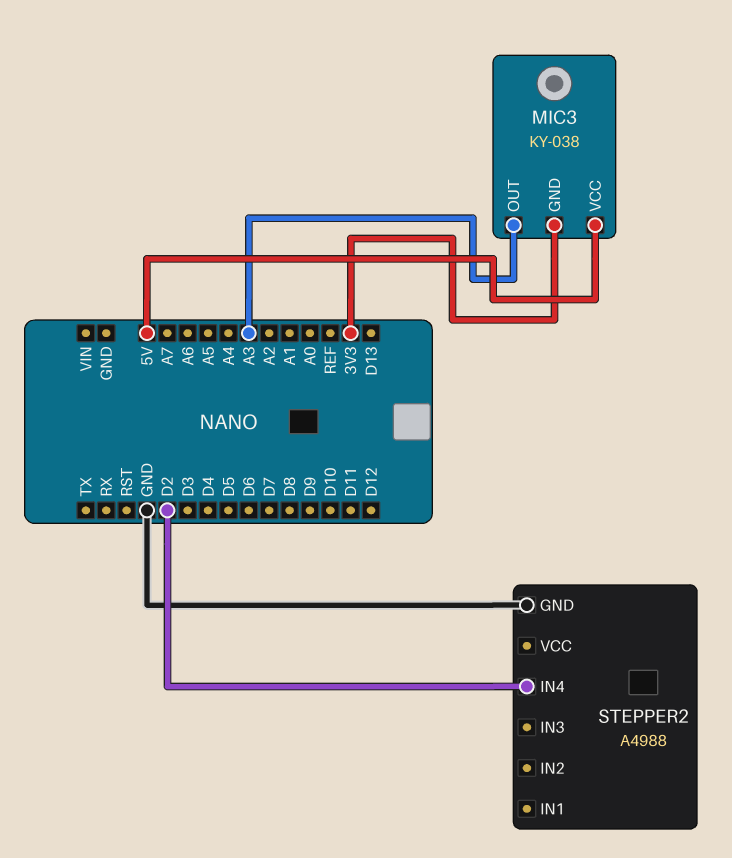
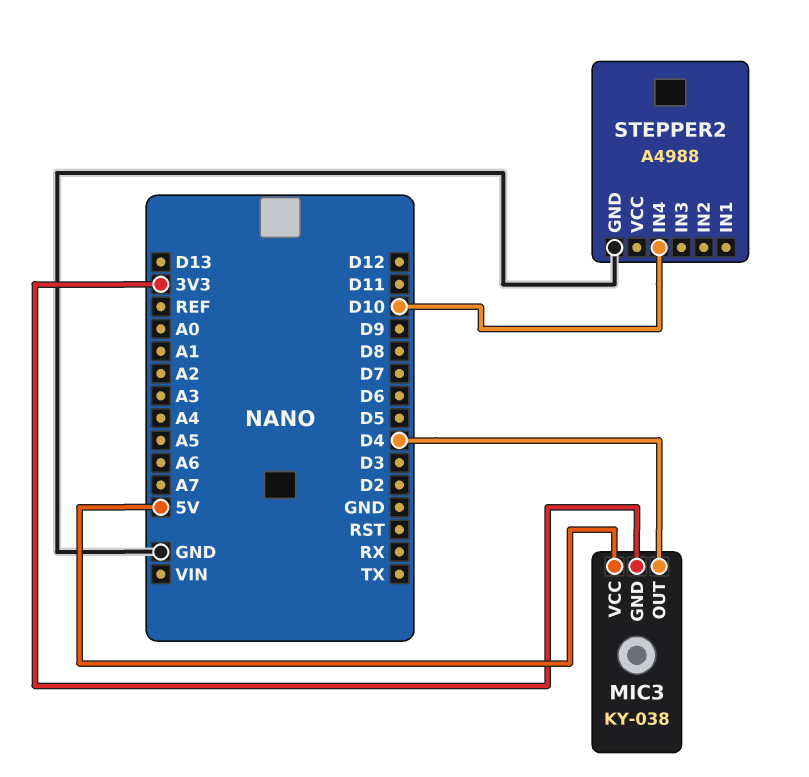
MIC3 pin OUT: A3 -> D4
STEPPER2 pin IN4: D2 -> D10

